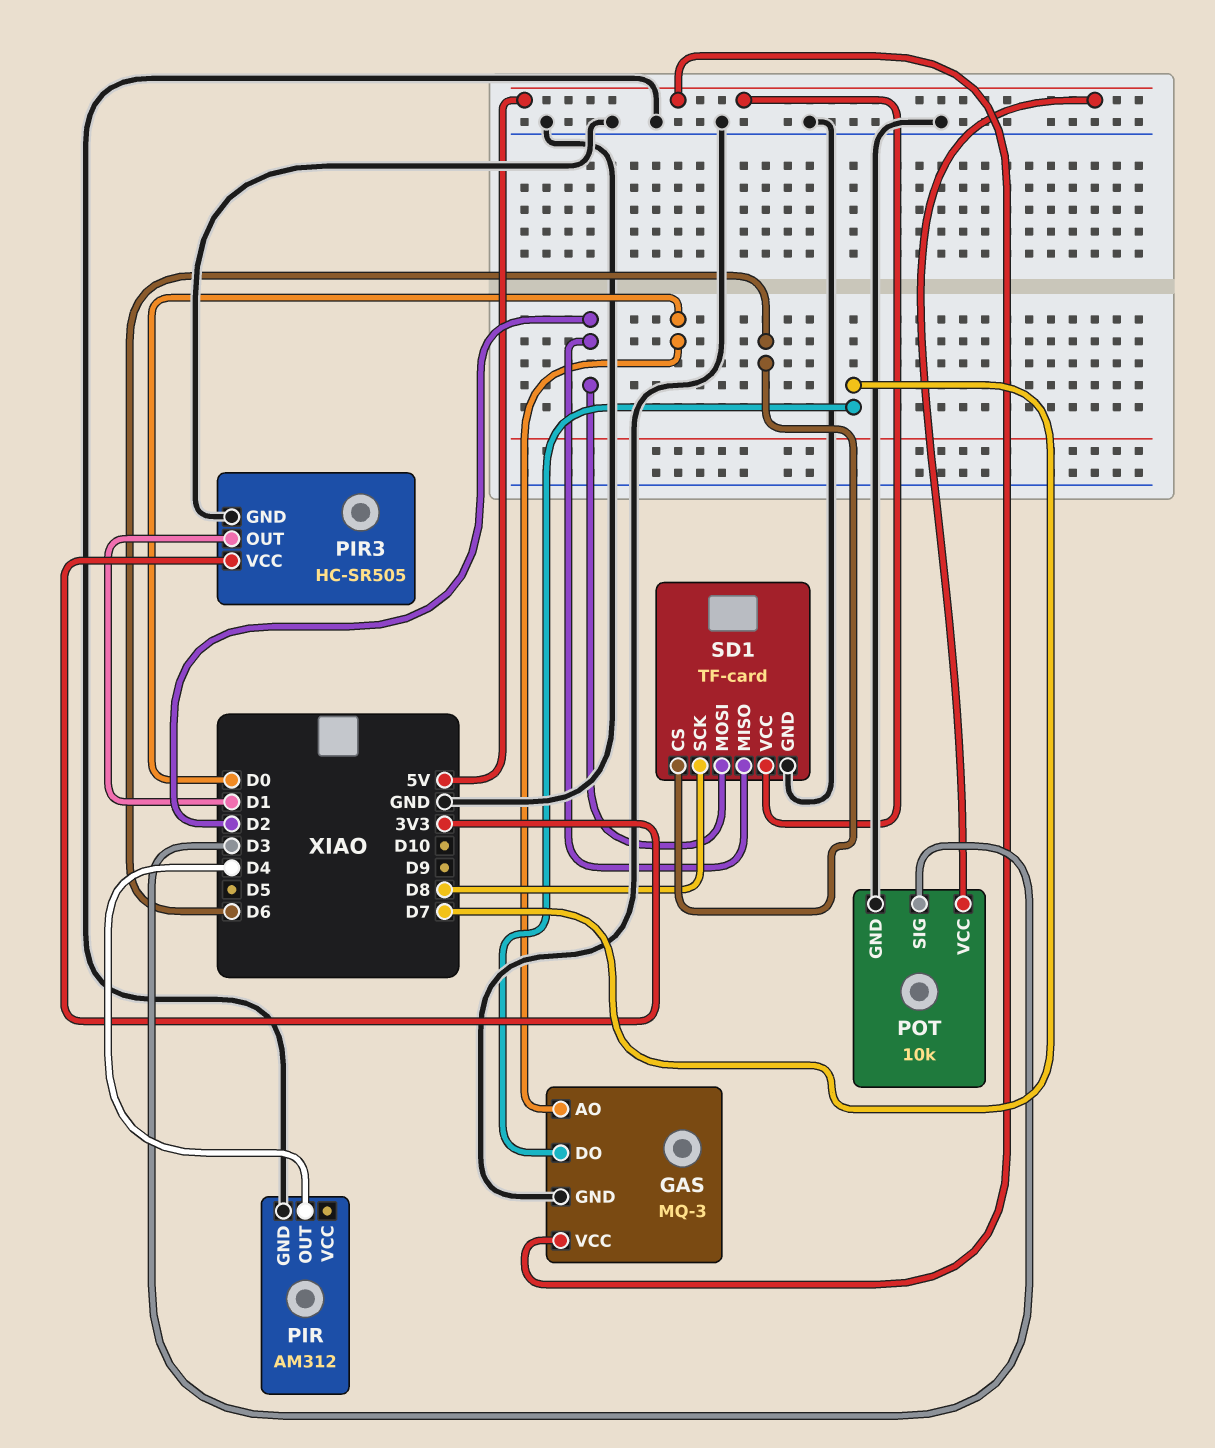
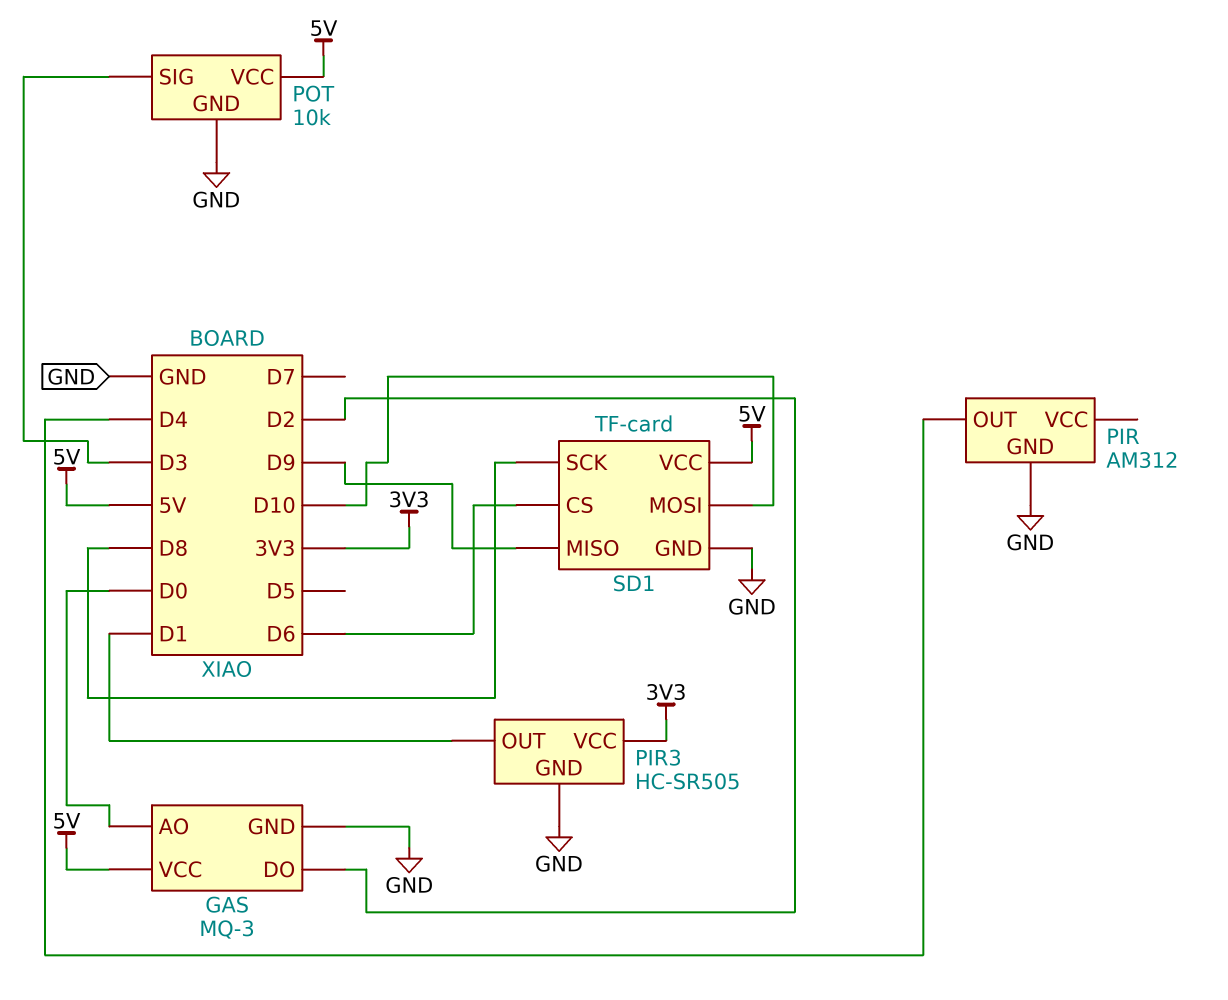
GAS pin DO: D7 -> D2
SD1 pin MISO: D2 -> D9
SD1 pin MOSI: D2 -> D10

